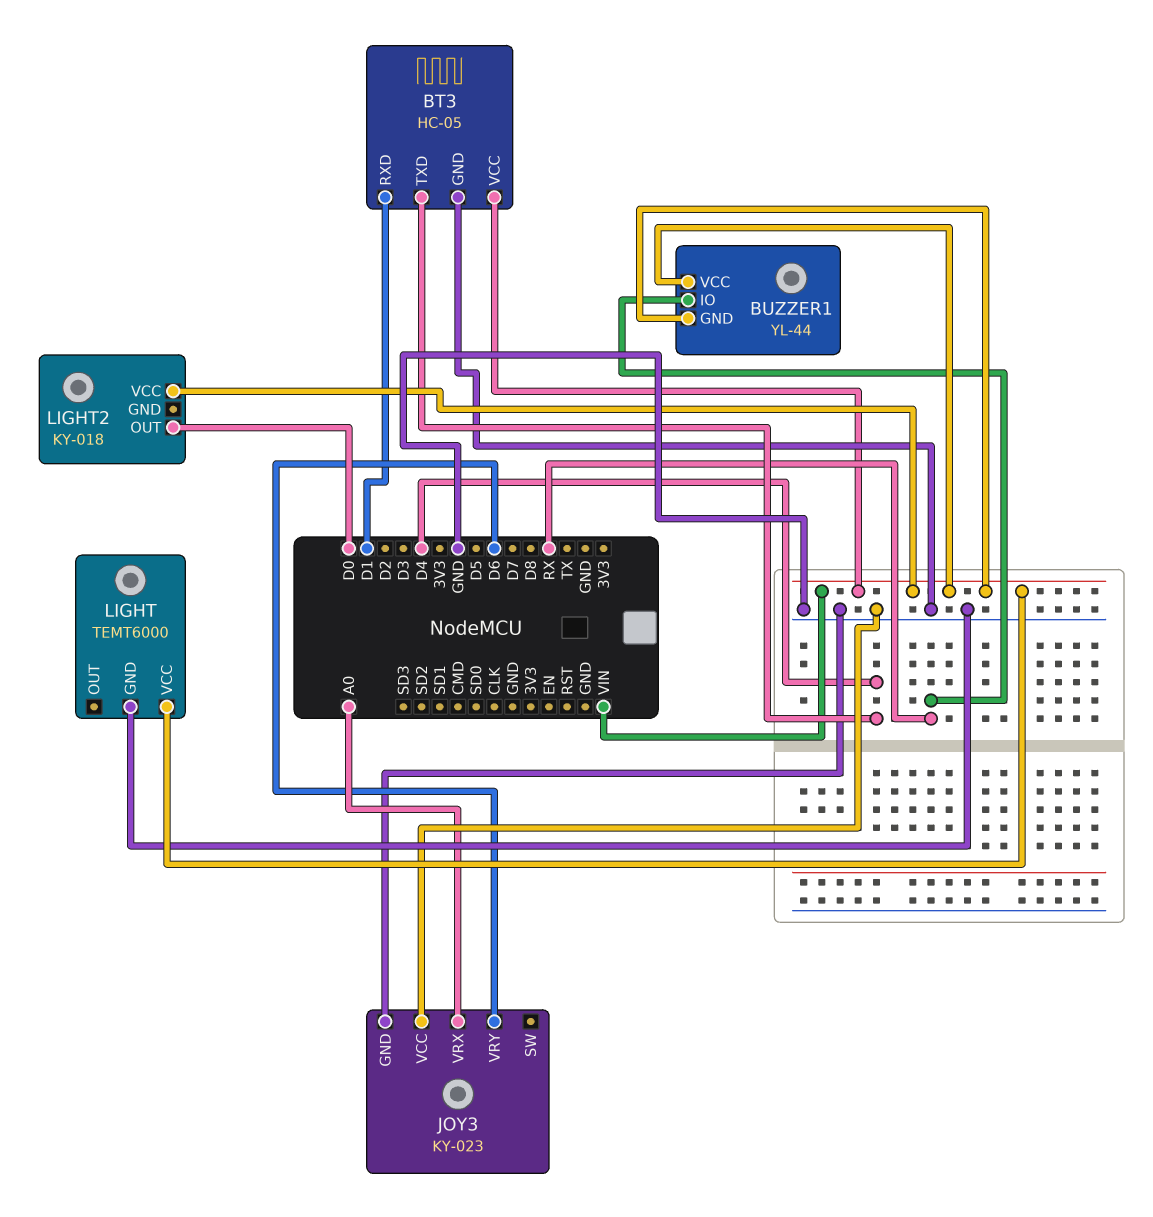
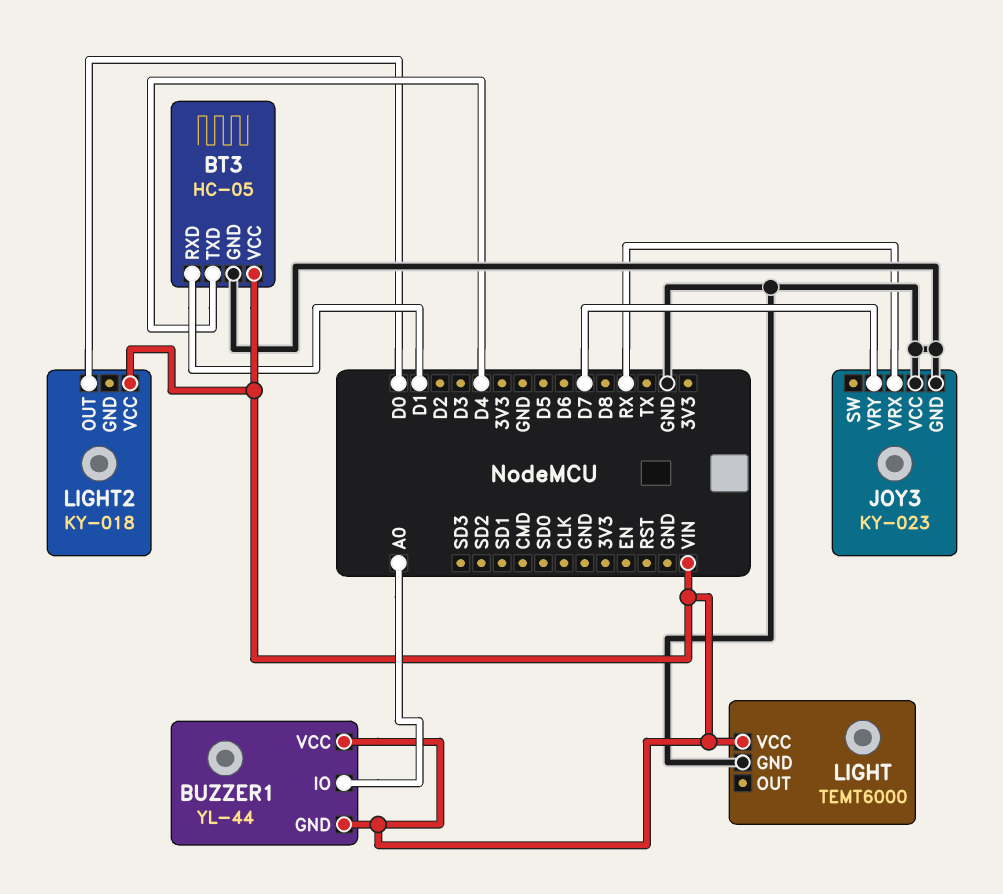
BUZZER1 pin IO: RX -> A0
JOY3 pin VRX: A0 -> RX
JOY3 pin VRY: D6 -> D7

